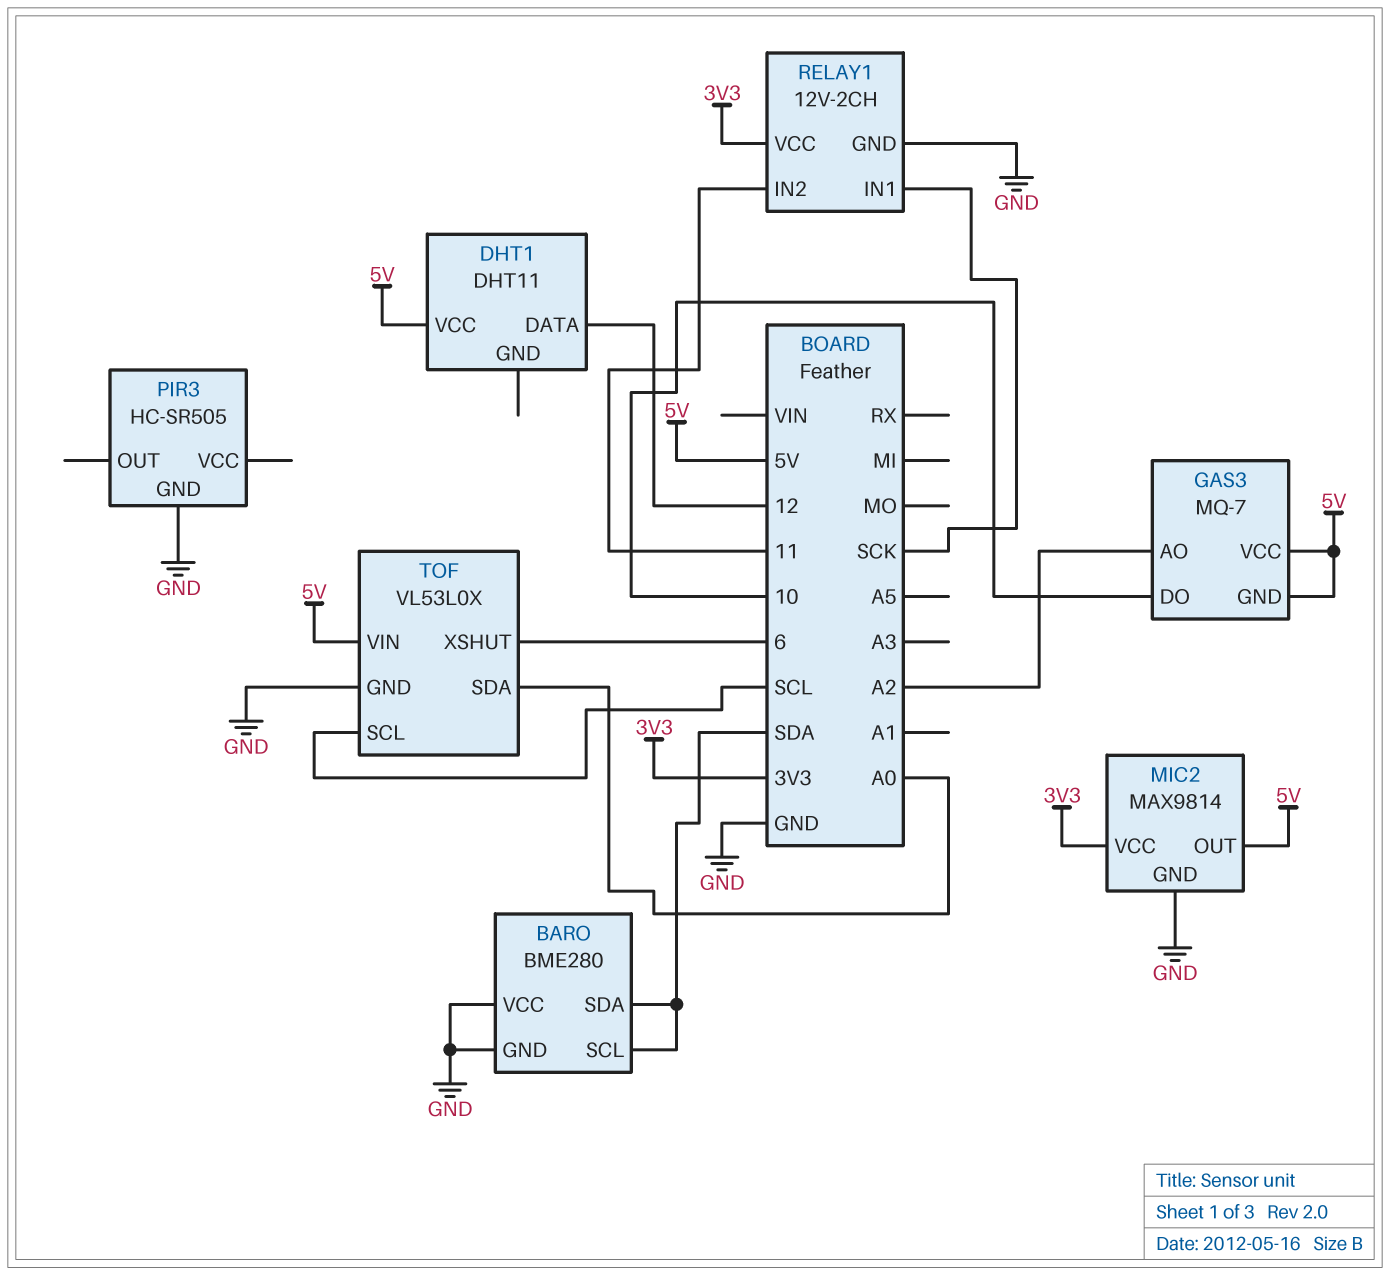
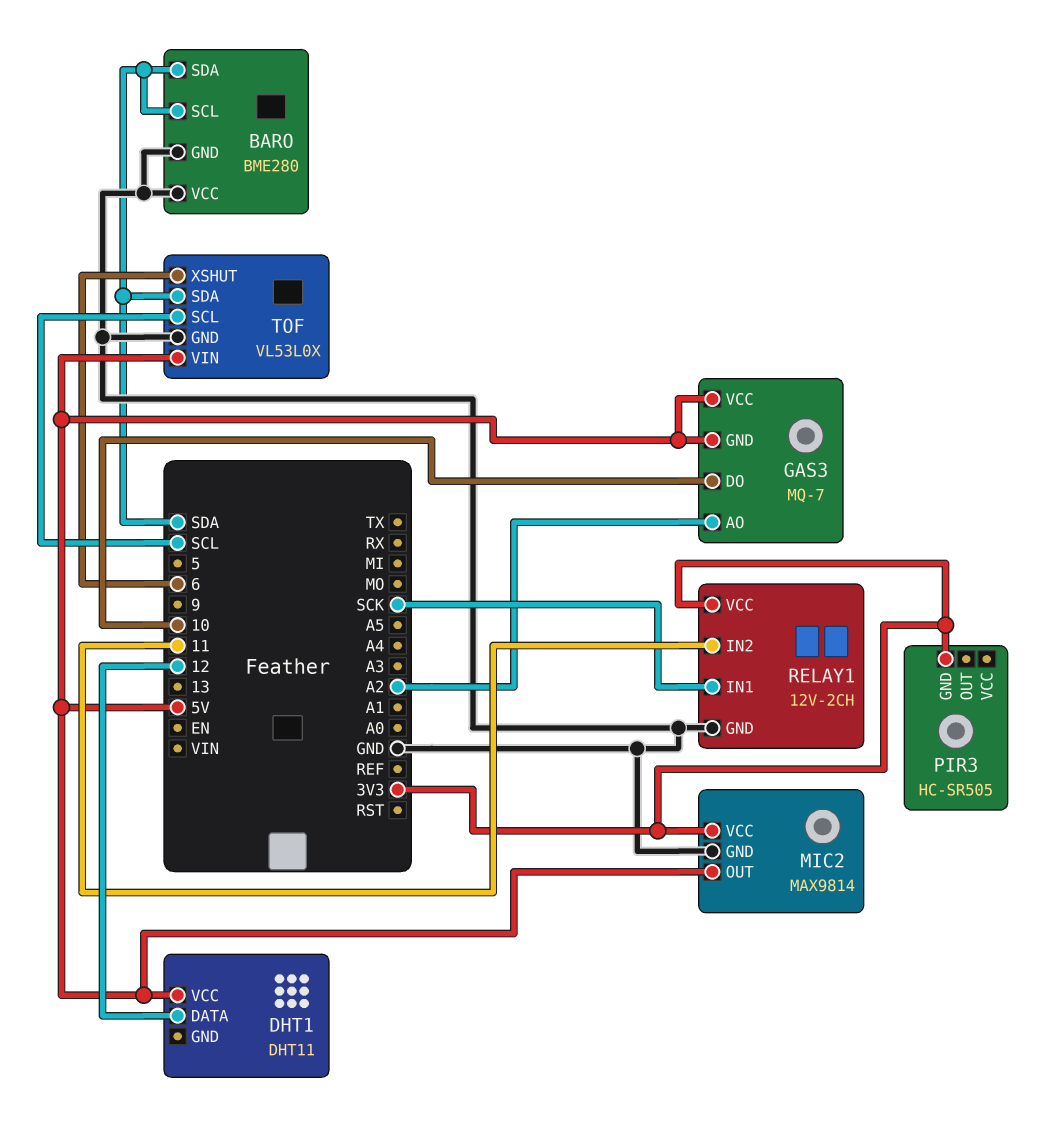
PIR3 pin GND: GND -> 3V3
TOF pin SDA: A0 -> SDA

